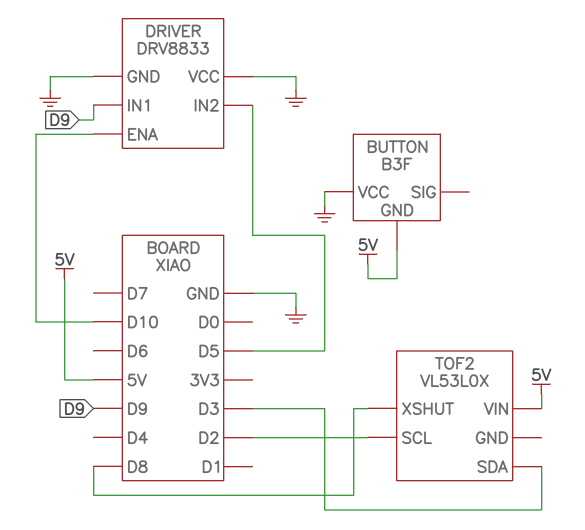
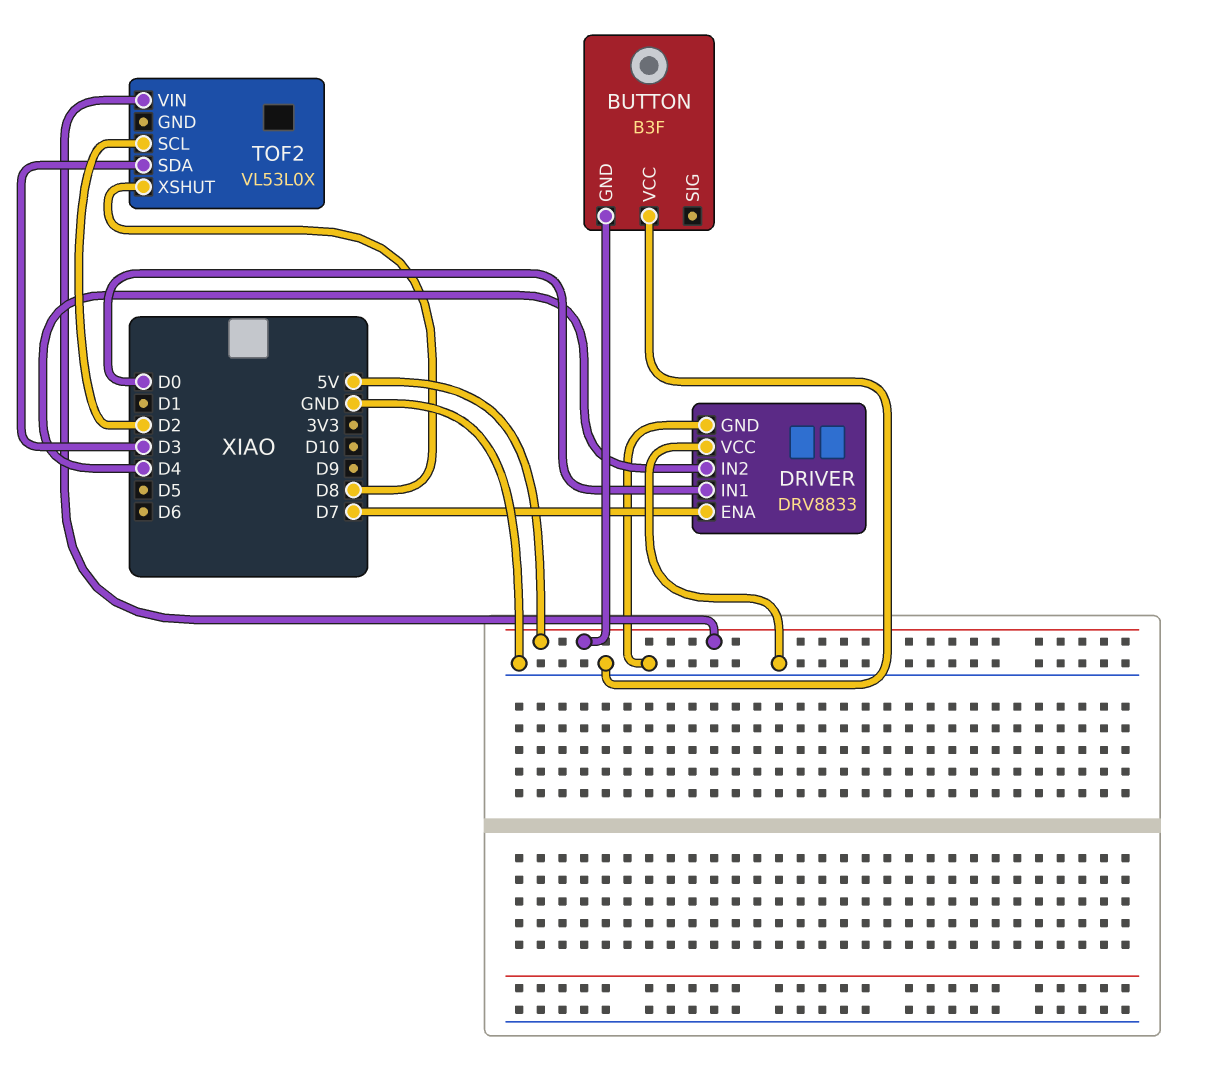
DRIVER pin ENA: D10 -> D7
DRIVER pin IN1: D9 -> D0
DRIVER pin IN2: D5 -> D4

